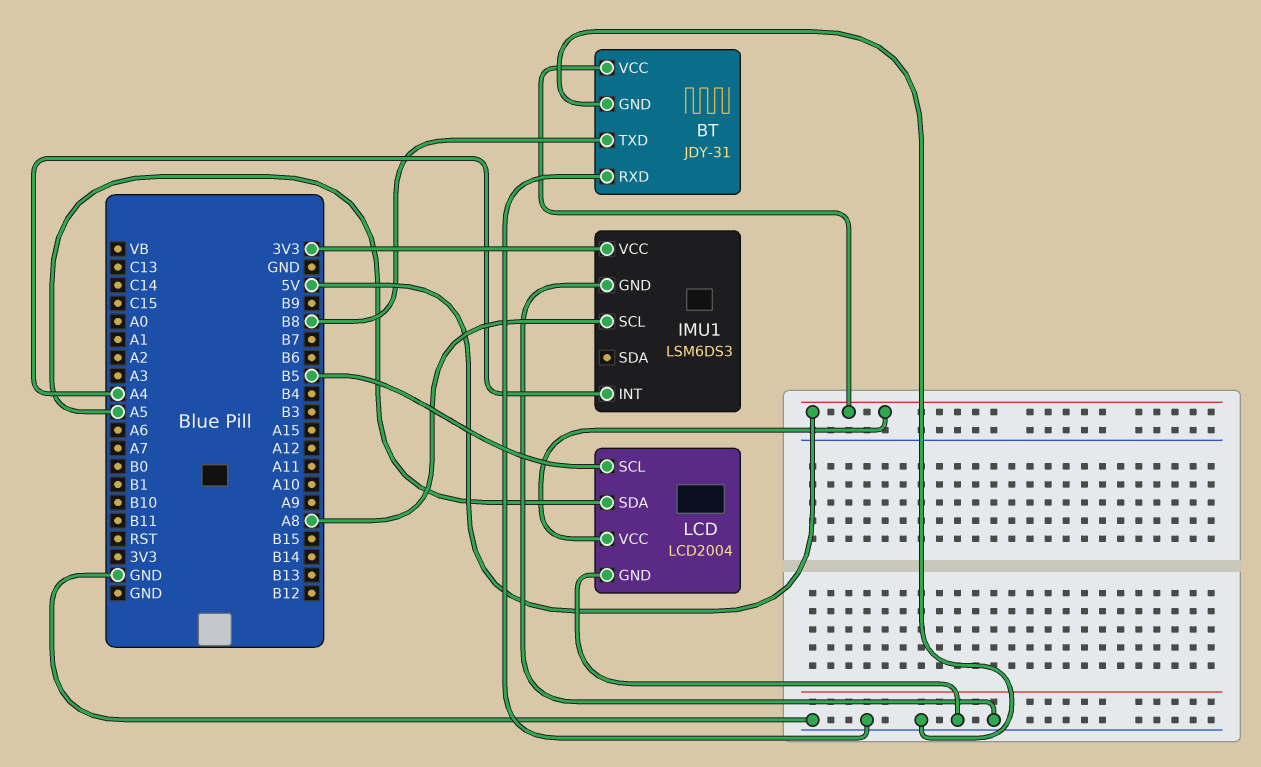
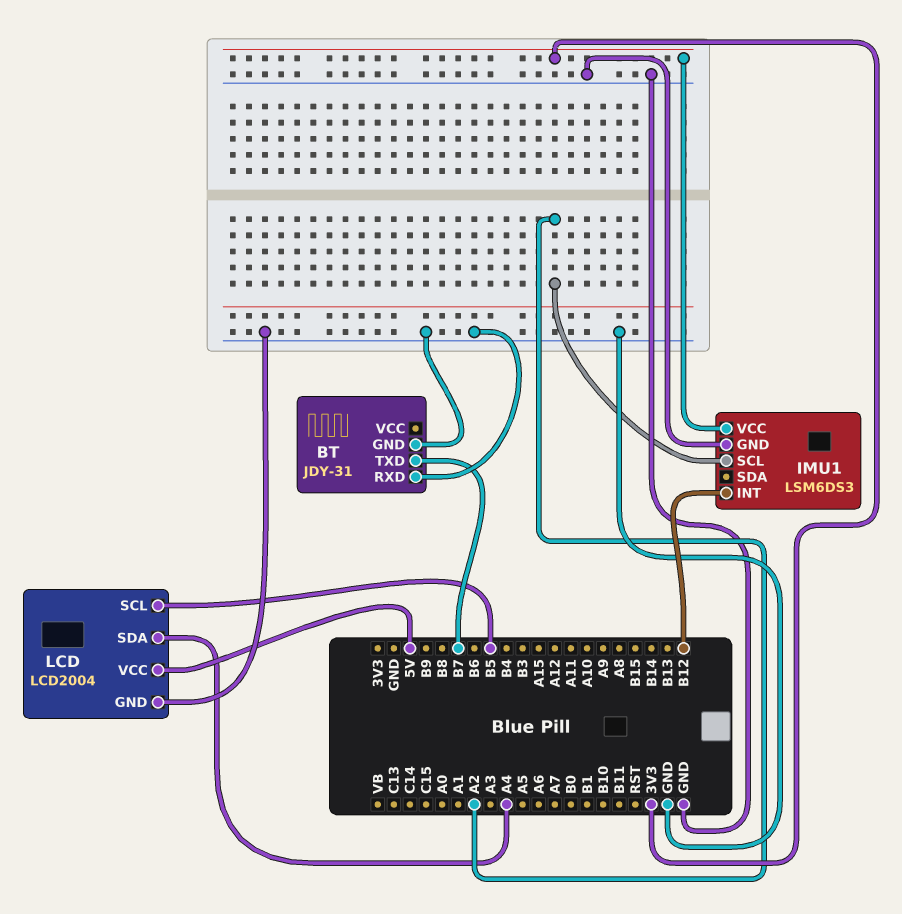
BT pin TXD: B8 -> B7
BT pin VCC: 5V -> none
IMU1 pin INT: A4 -> B12
IMU1 pin SCL: A8 -> A2
LCD pin SDA: A5 -> A4

